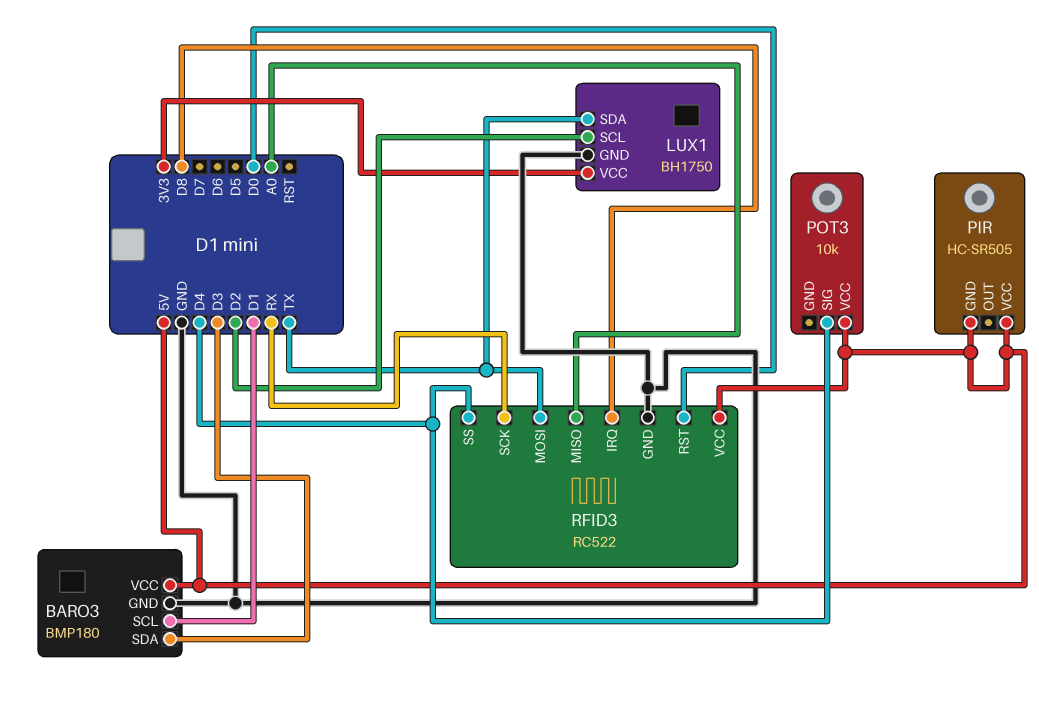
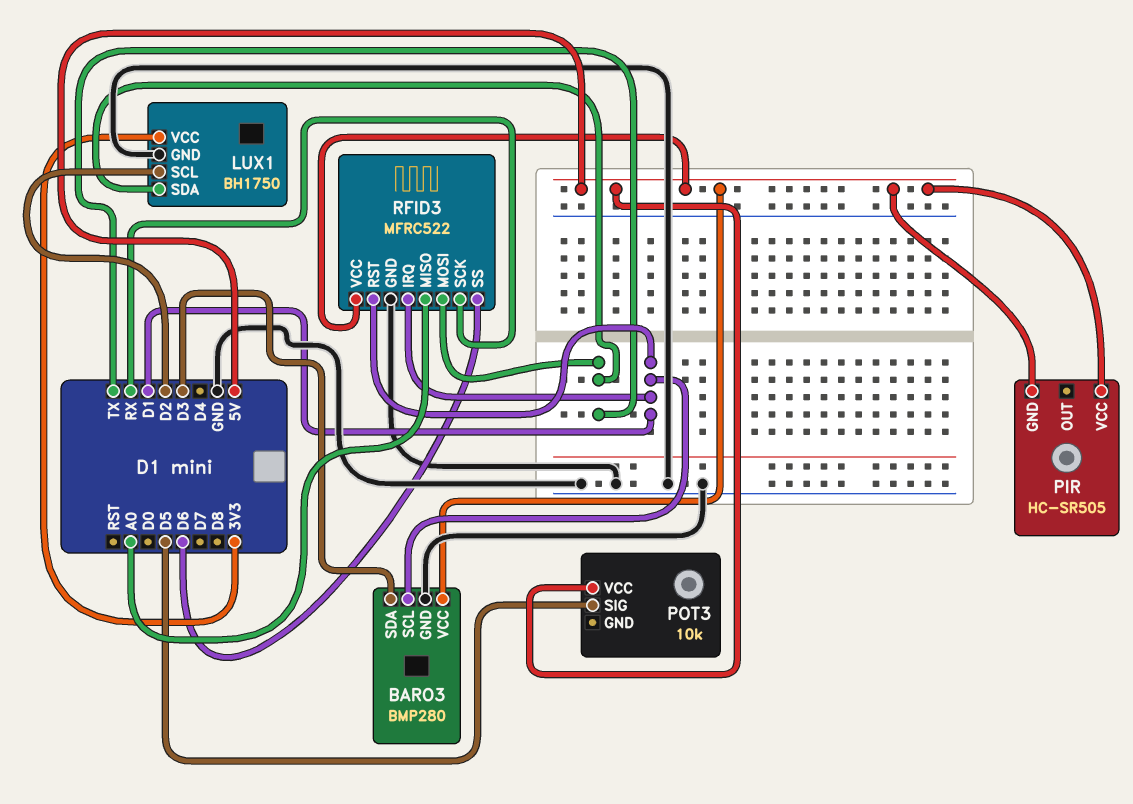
BARO3: BMP180 -> BMP280
POT3 pin SIG: D4 -> D5
RFID3: RC522 -> MFRC522
RFID3 pin IRQ: D8 -> D1
RFID3 pin RST: D0 -> D1
RFID3 pin SS: D4 -> D6

